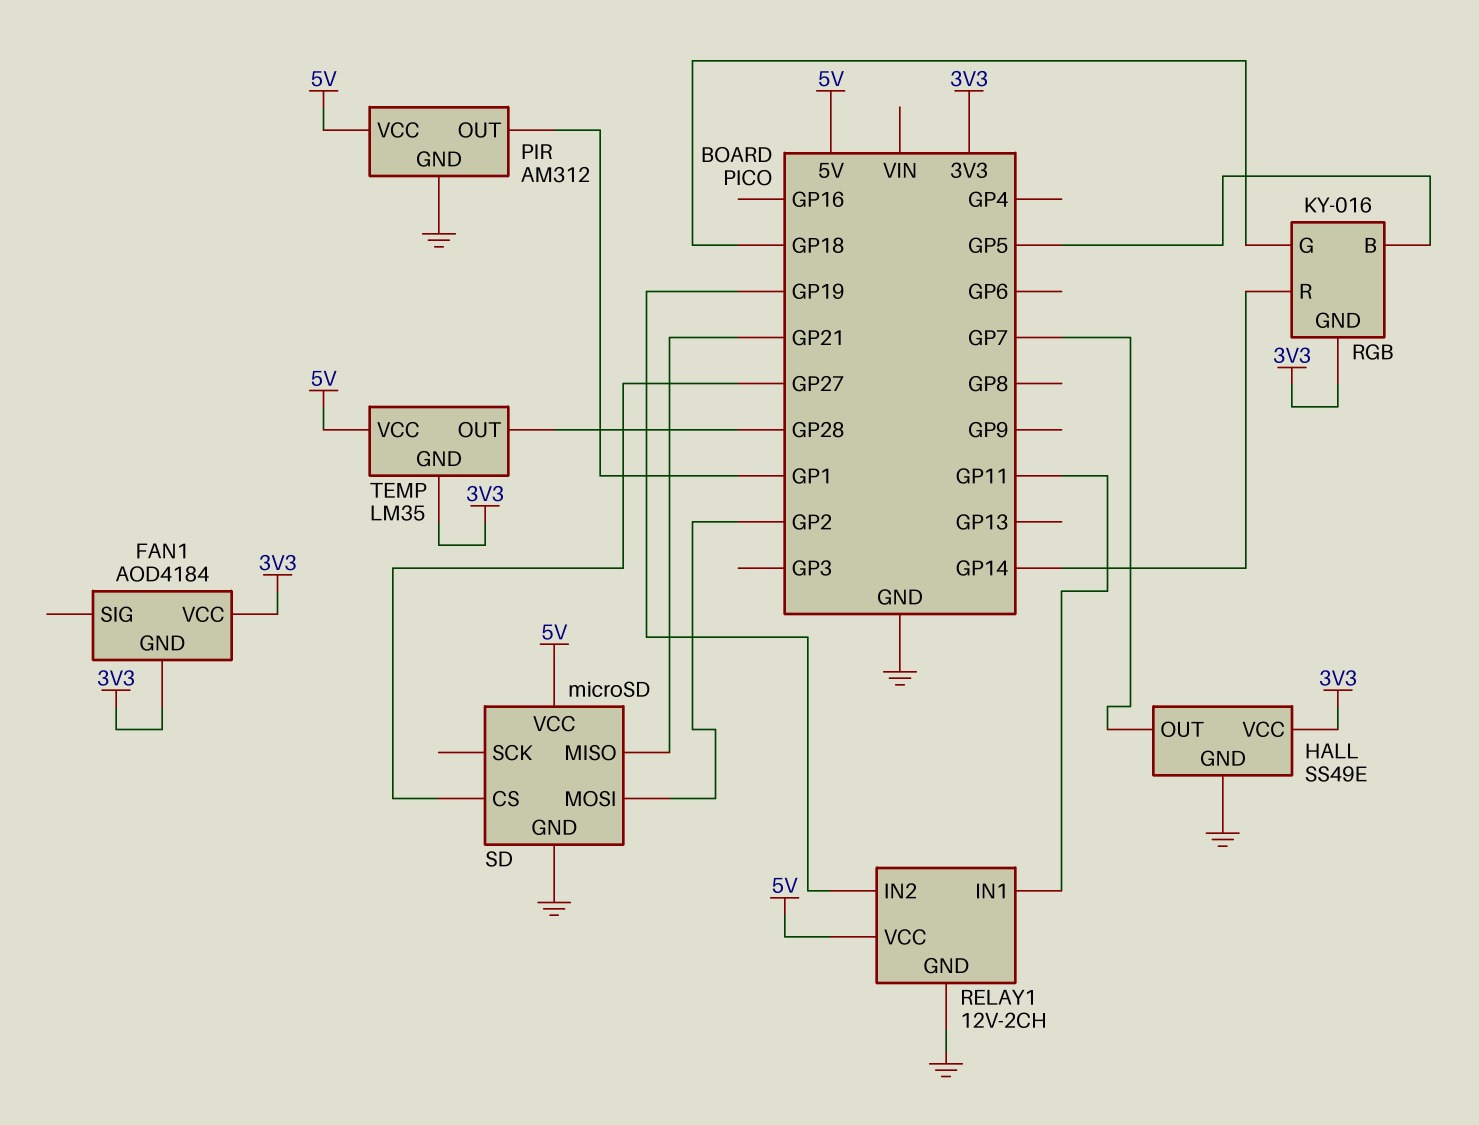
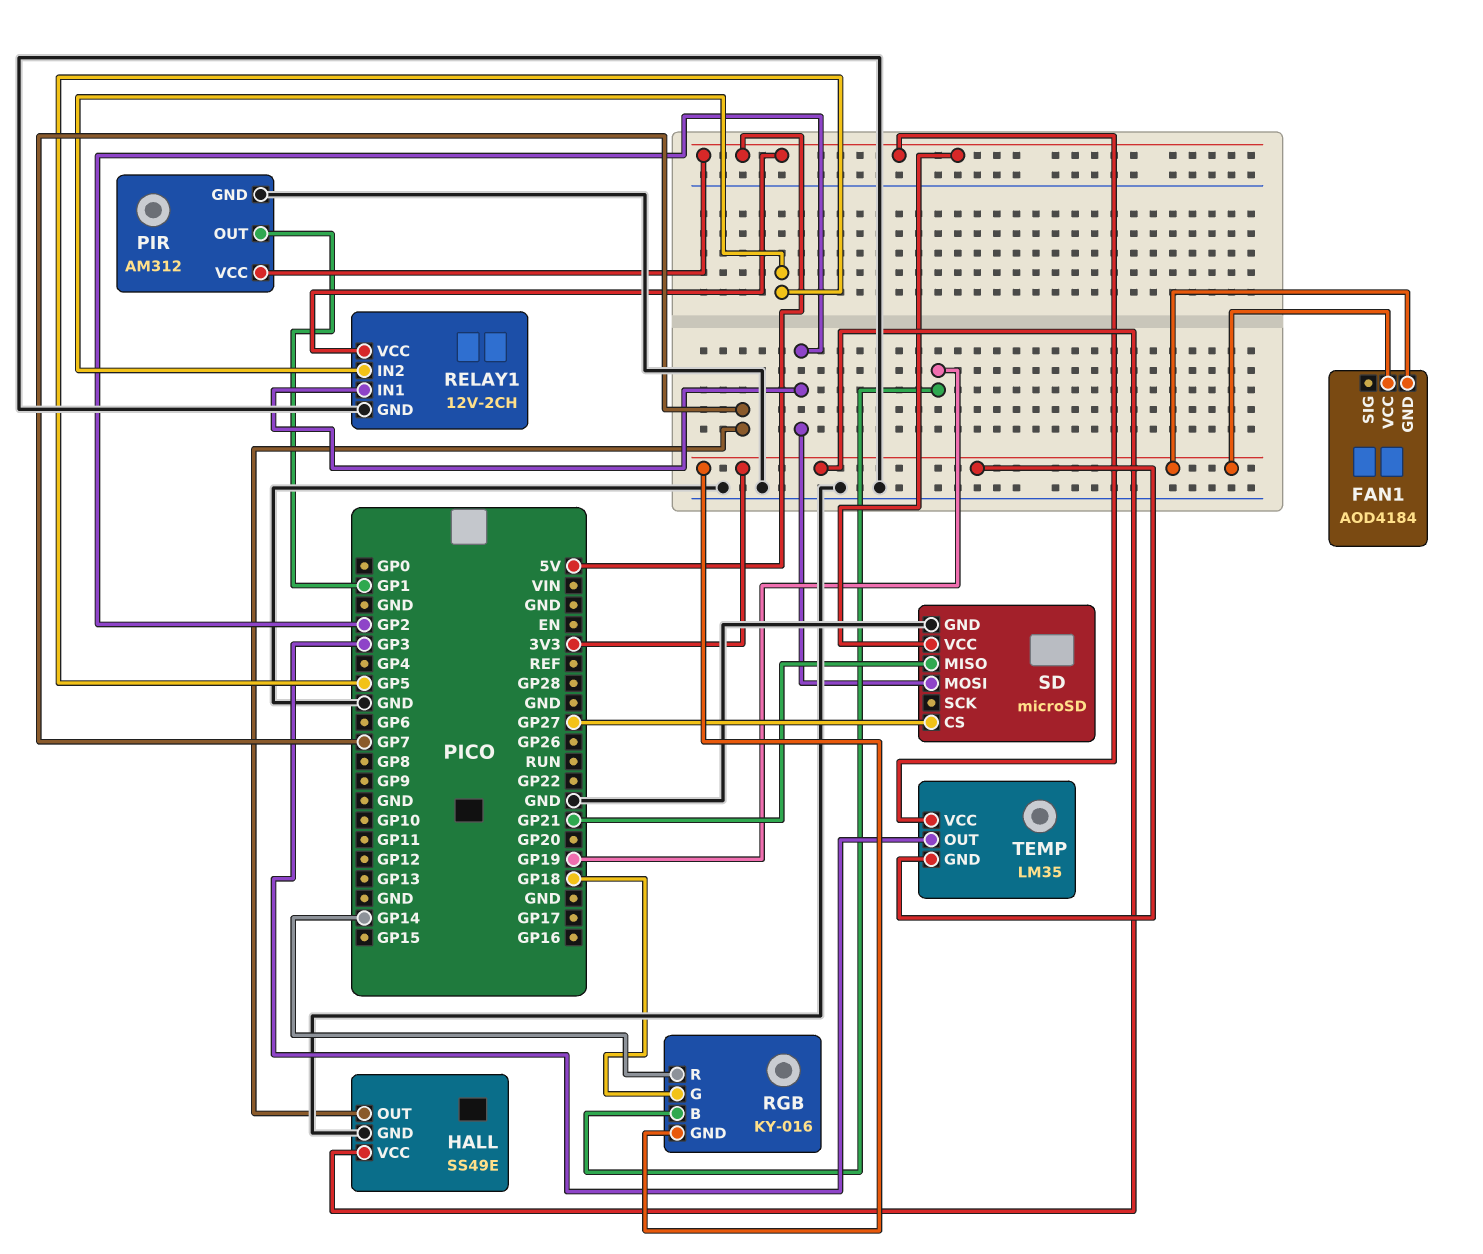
RELAY1 pin IN1: GP11 -> GP2
RELAY1 pin IN2: GP19 -> GP5
RGB pin B: GP5 -> GP19
TEMP pin OUT: GP28 -> GP3

